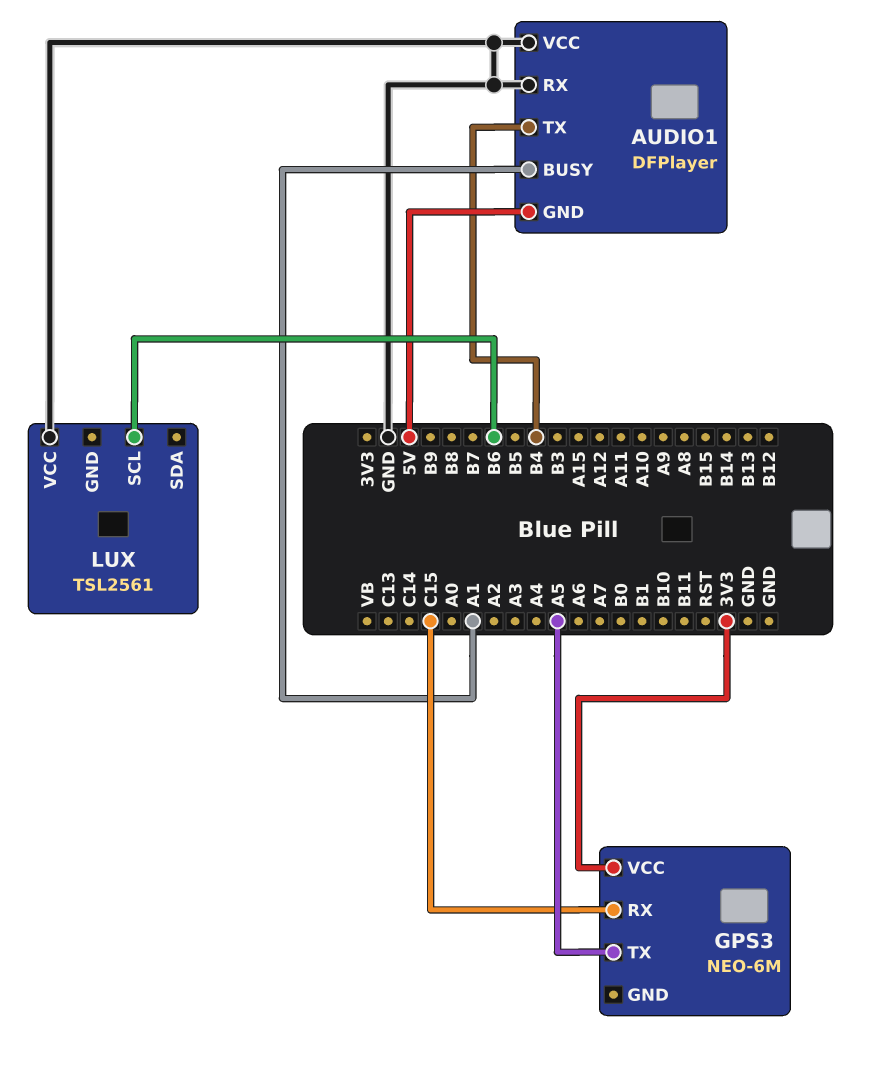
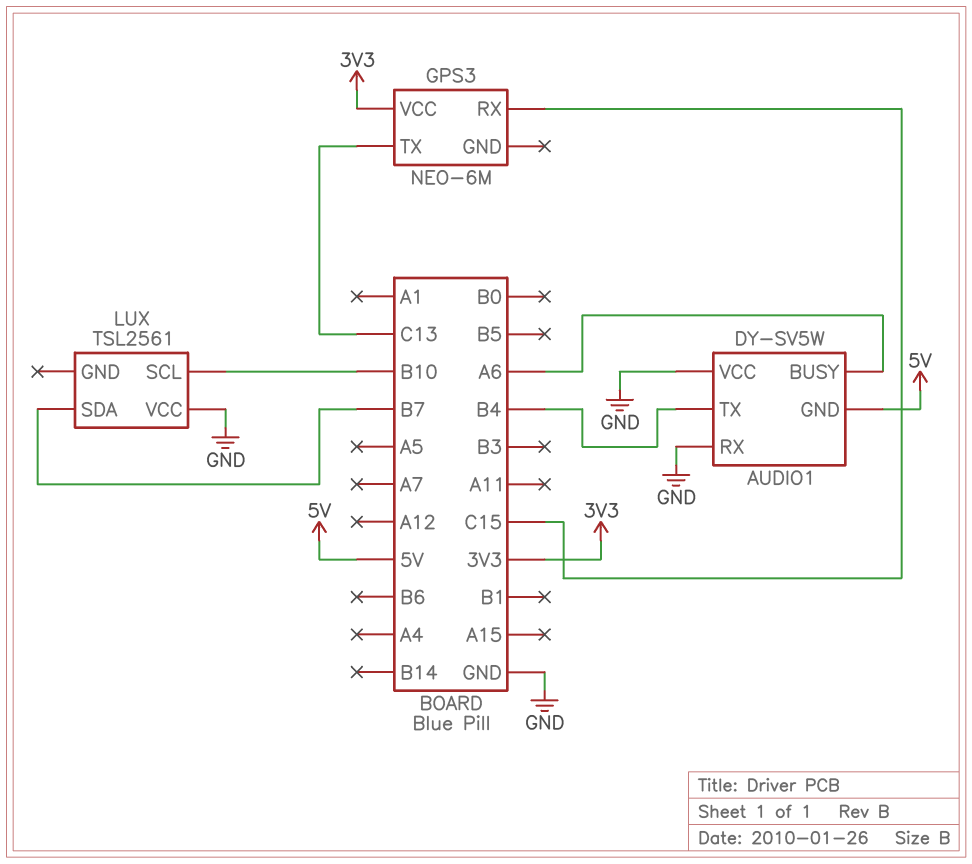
AUDIO1: DFPlayer -> DY-SV5W
AUDIO1 pin BUSY: A1 -> A6
GPS3 pin TX: A5 -> C13
LUX pin SCL: B6 -> B10
LUX pin SDA: none -> B7

